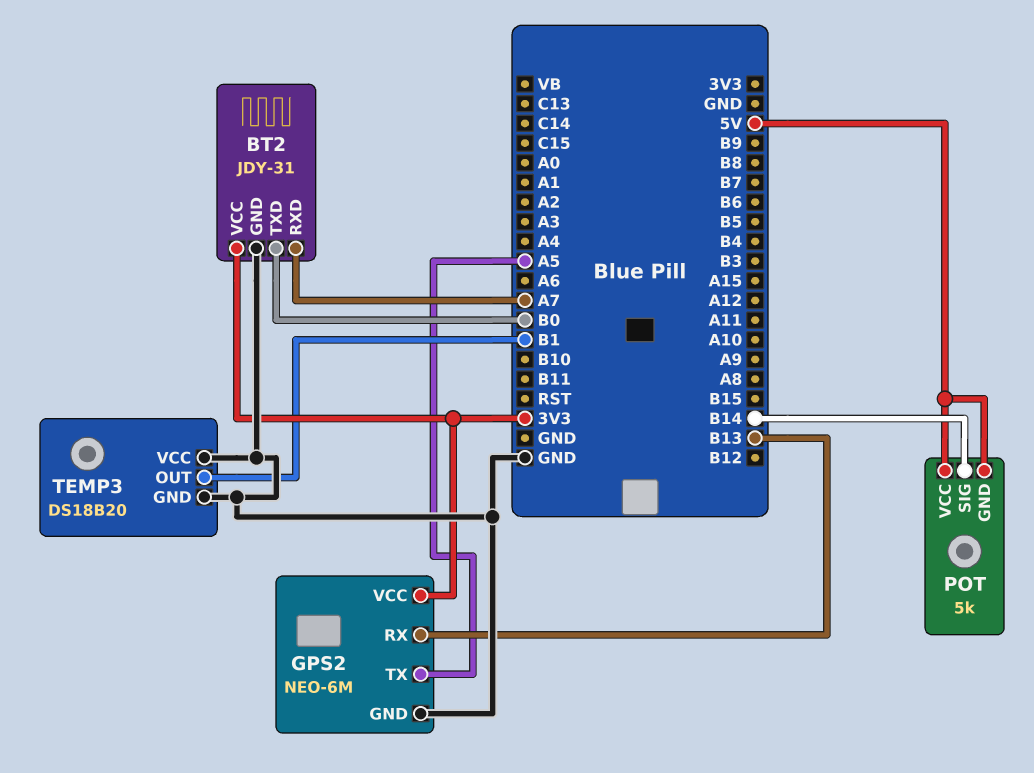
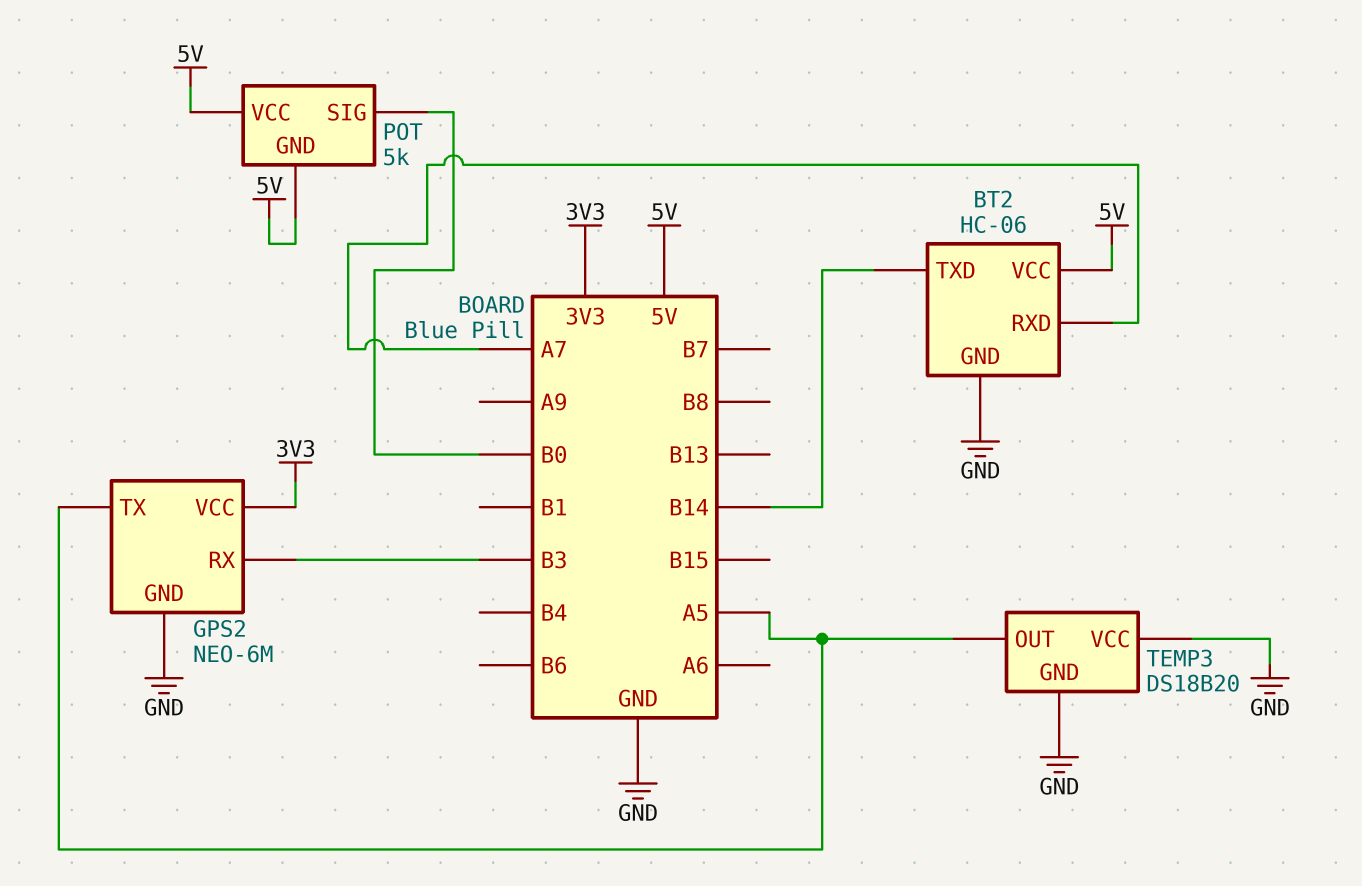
BT2: JDY-31 -> HC-06
BT2 pin TXD: B0 -> B14
BT2 pin VCC: 3V3 -> 5V
GPS2 pin RX: B13 -> B3
POT pin SIG: B14 -> B0
TEMP3 pin OUT: B1 -> A5

